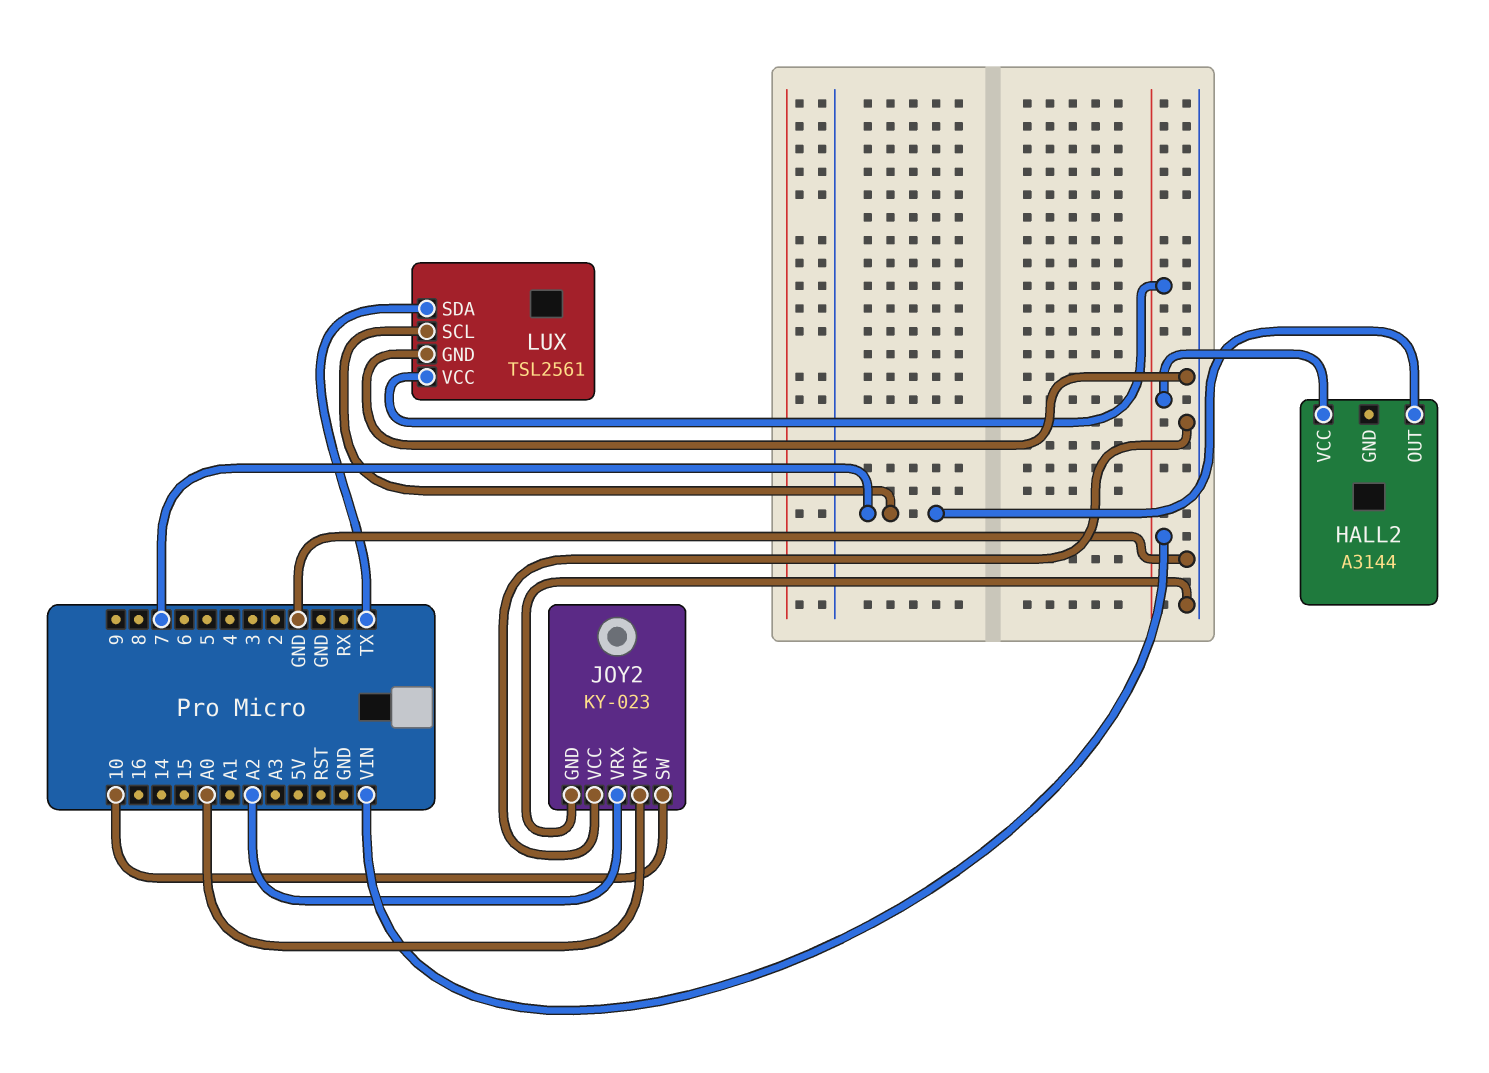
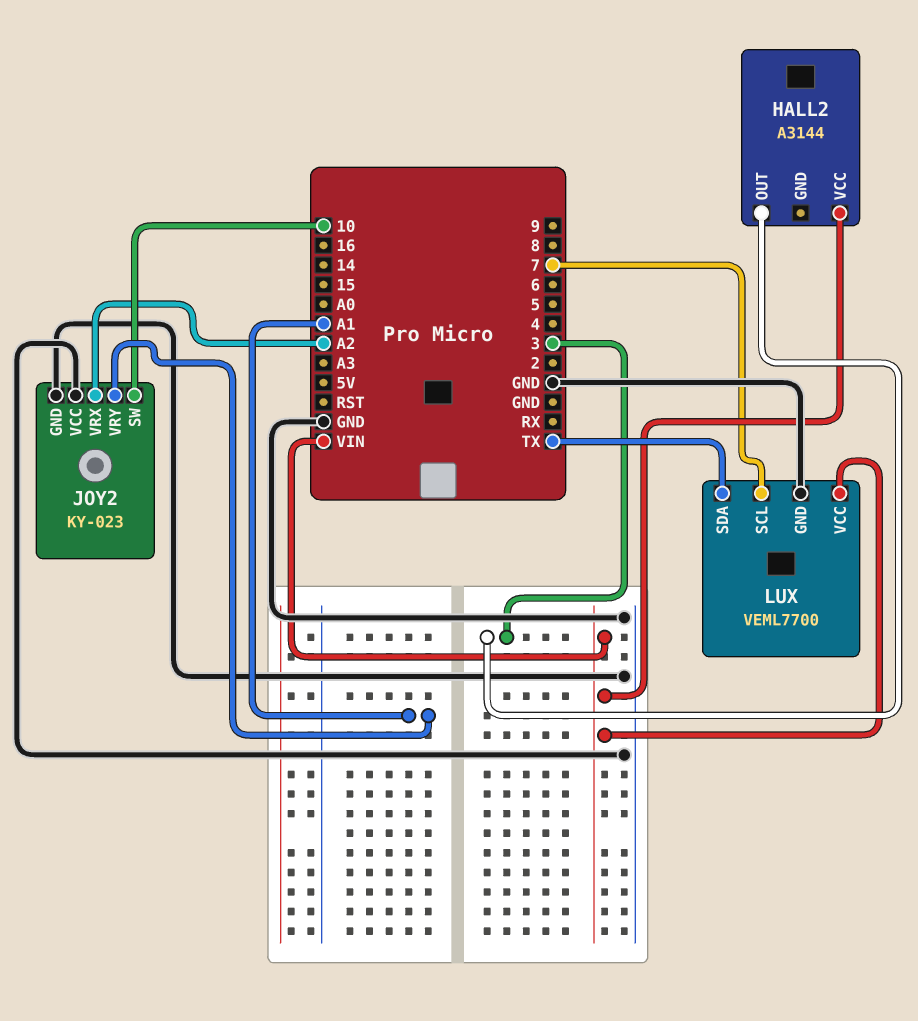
HALL2 pin OUT: 7 -> 3
JOY2 pin VRY: A0 -> A1
LUX: TSL2561 -> VEML7700

